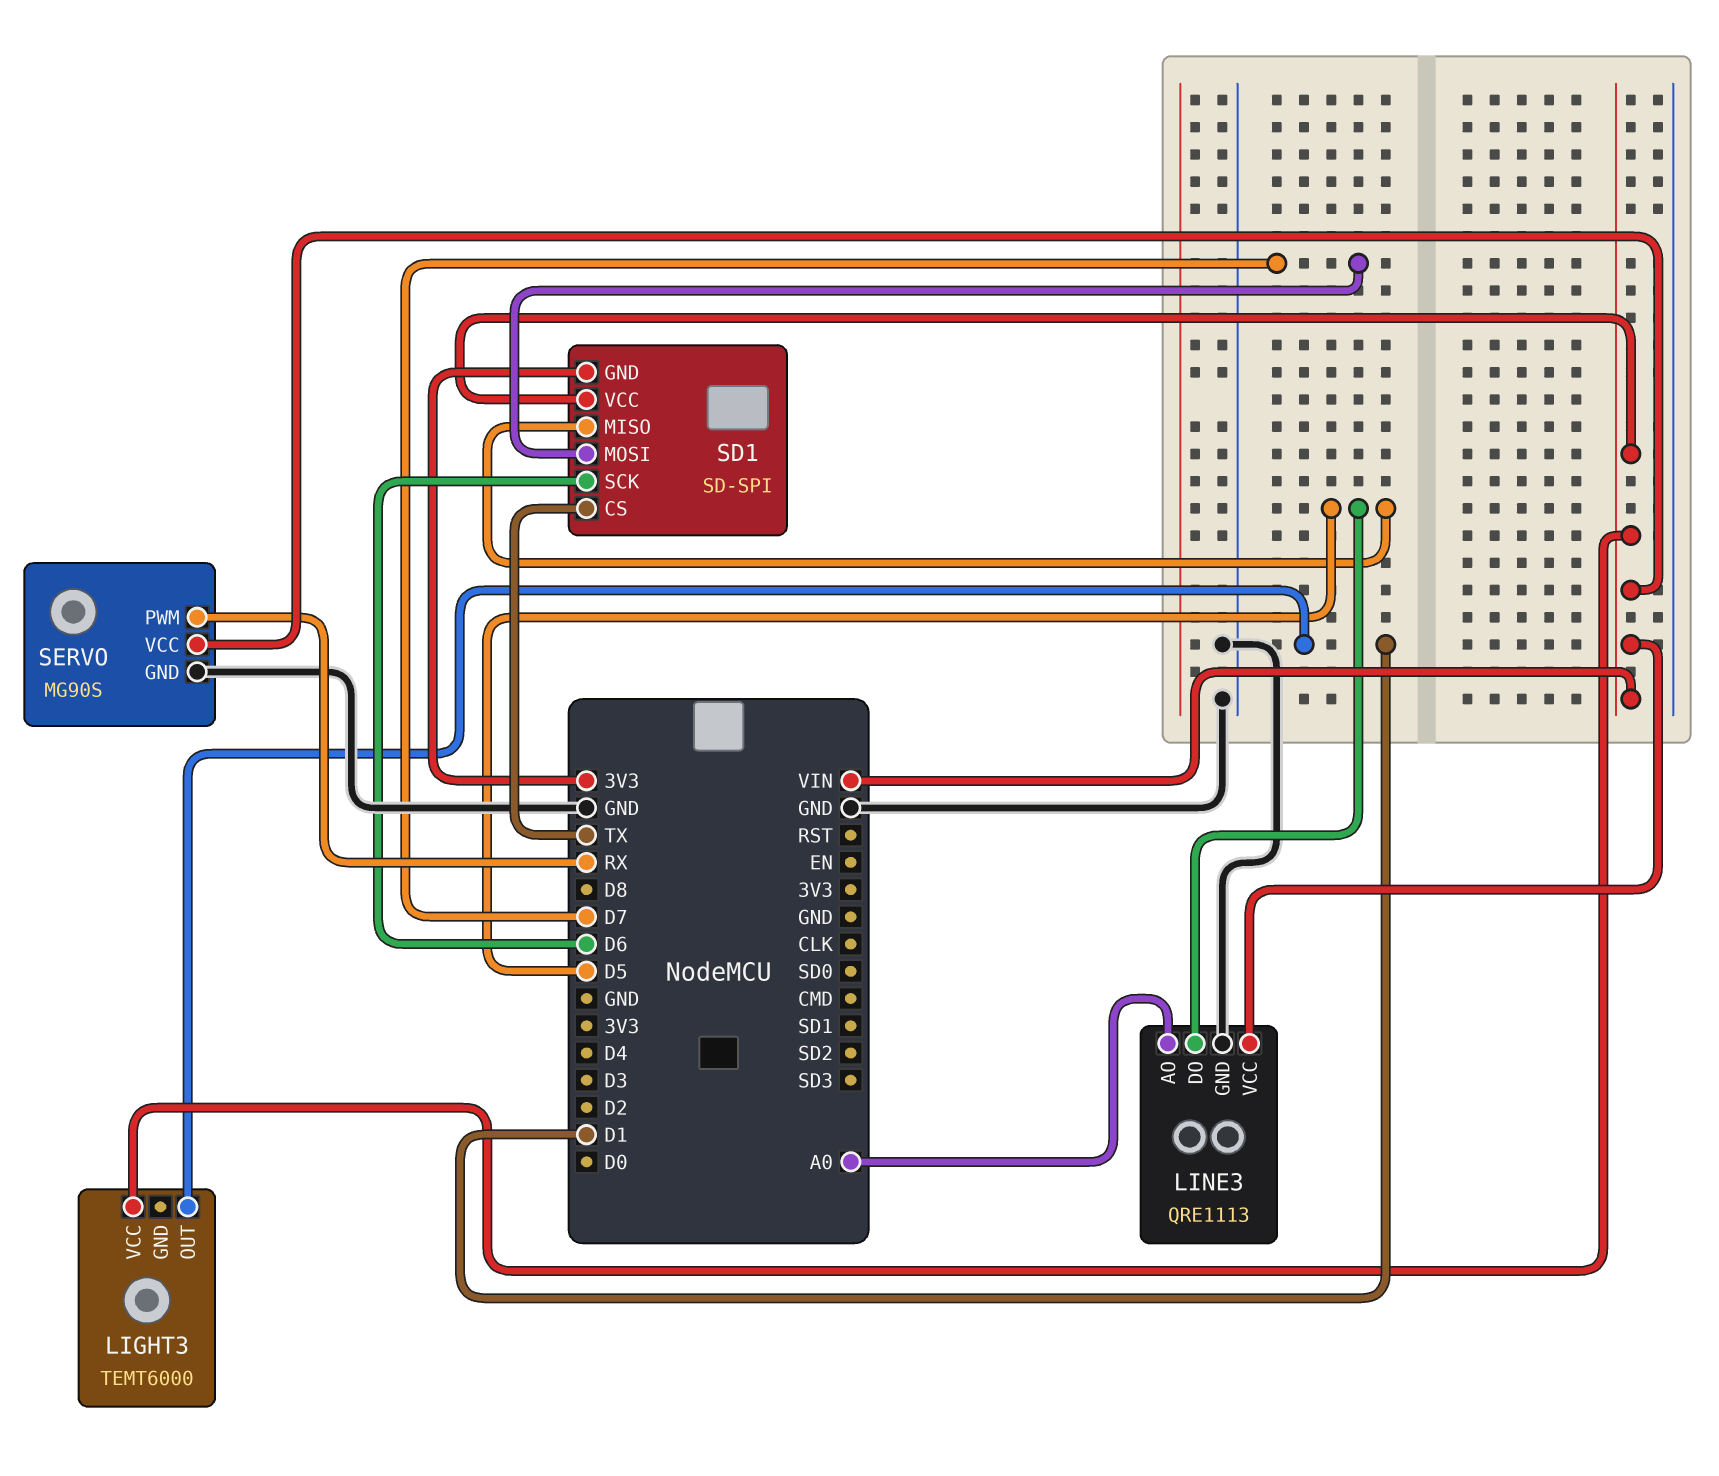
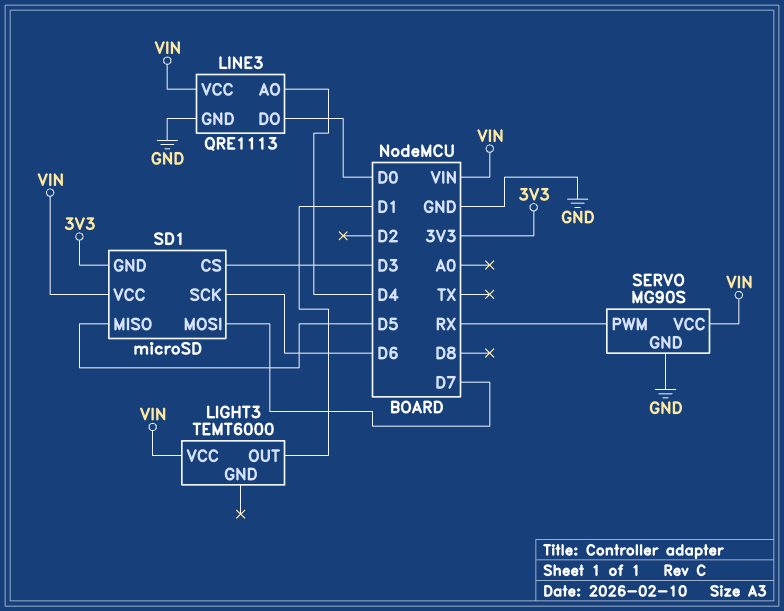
LINE3 pin AO: A0 -> D4
LINE3 pin DO: D5 -> D0
SD1: SD-SPI -> microSD
SD1 pin CS: TX -> D3

